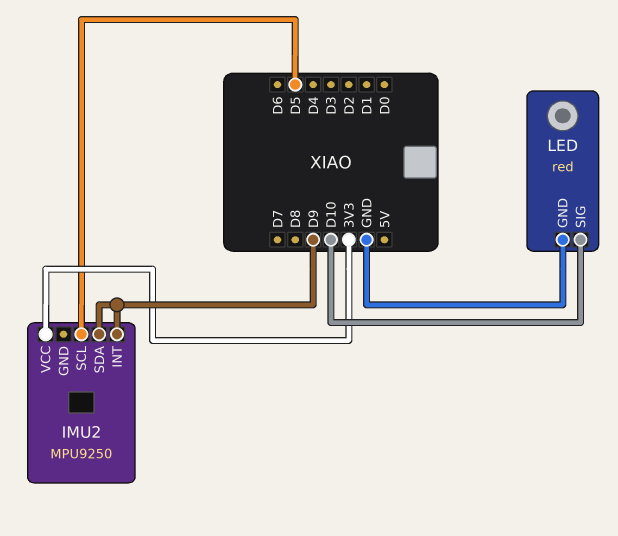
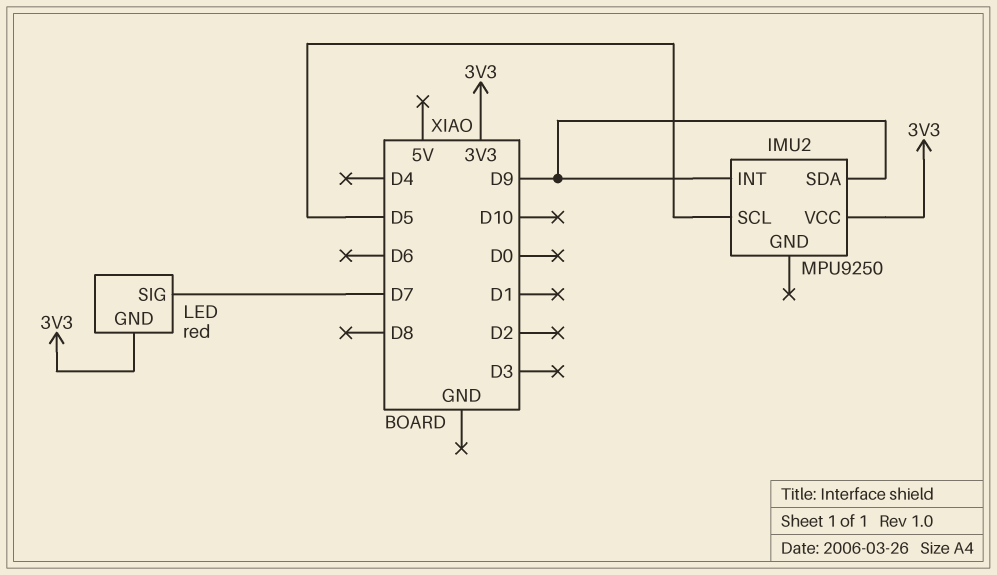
LED pin GND: GND -> 3V3
LED pin SIG: D10 -> D7

